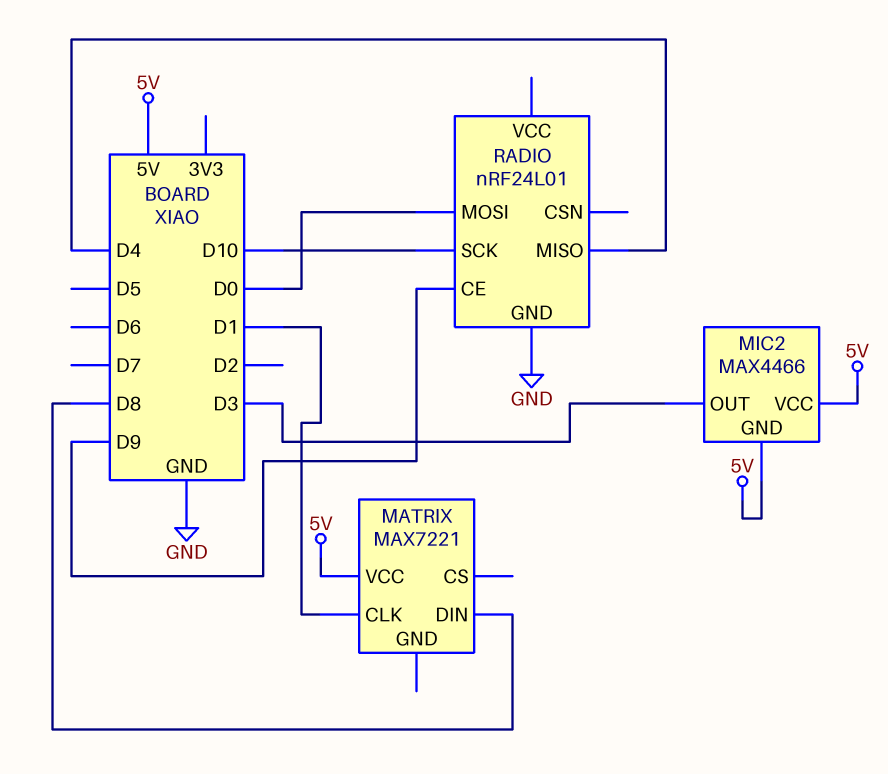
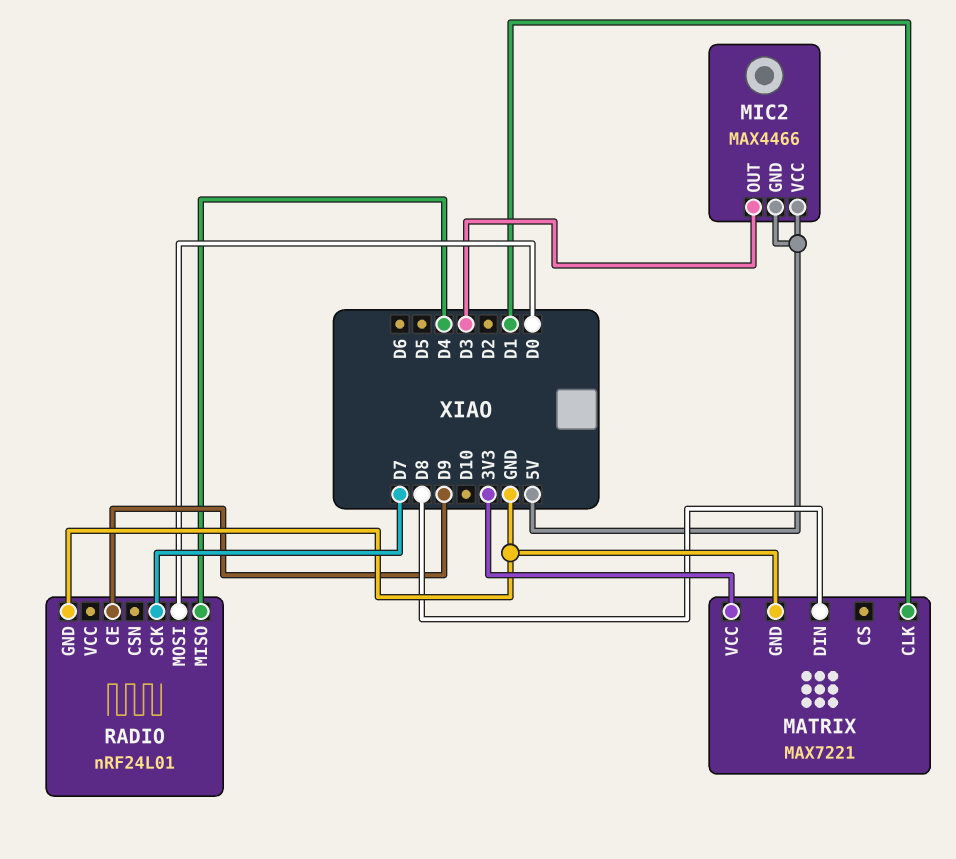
MATRIX pin GND: none -> GND
MATRIX pin VCC: 5V -> 3V3
RADIO pin SCK: D10 -> D7

